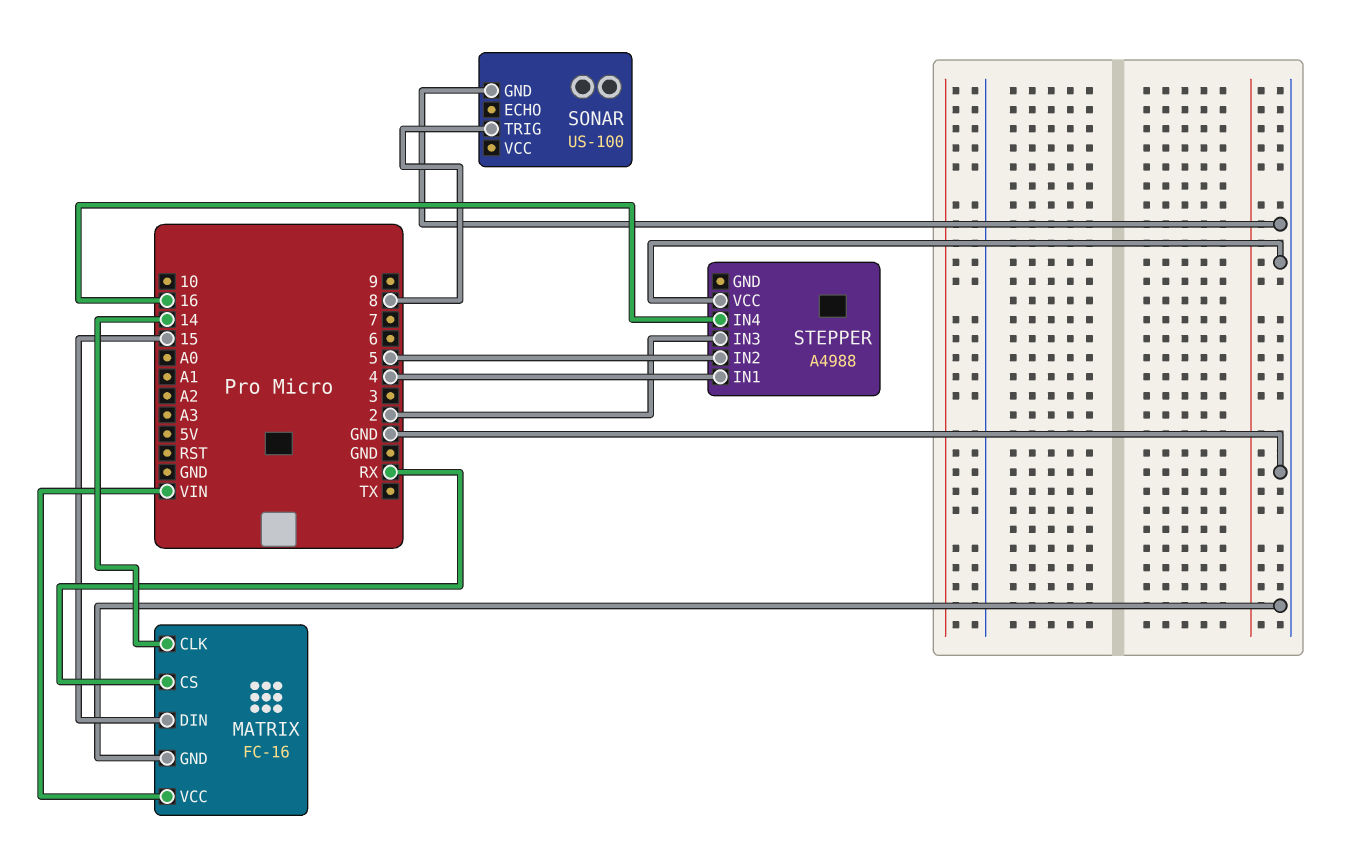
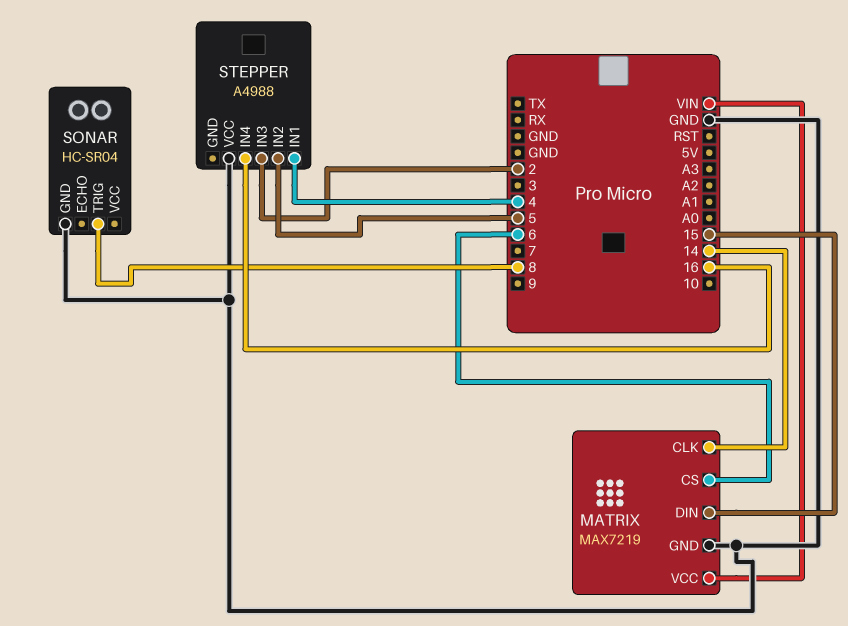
MATRIX: FC-16 -> MAX7219
MATRIX pin CS: RX -> 6
SONAR: US-100 -> HC-SR04

